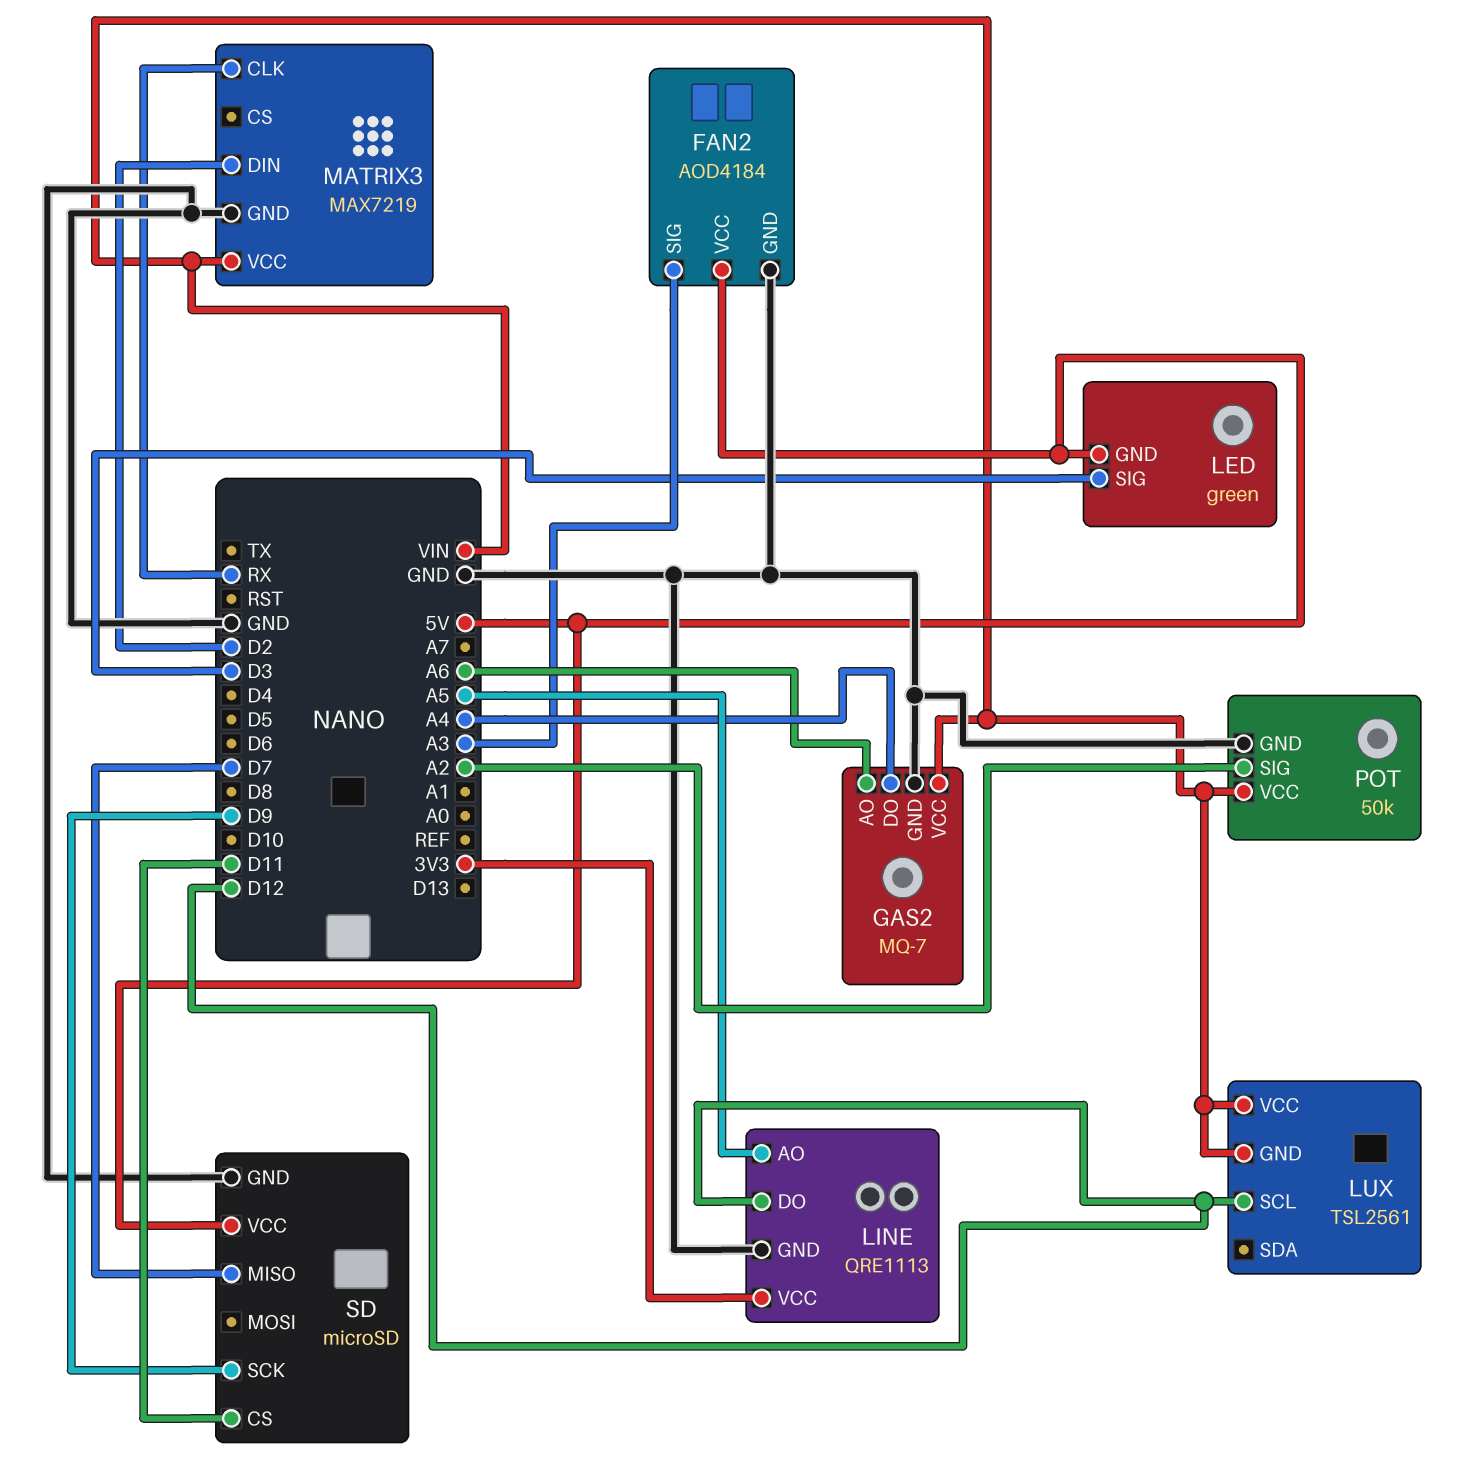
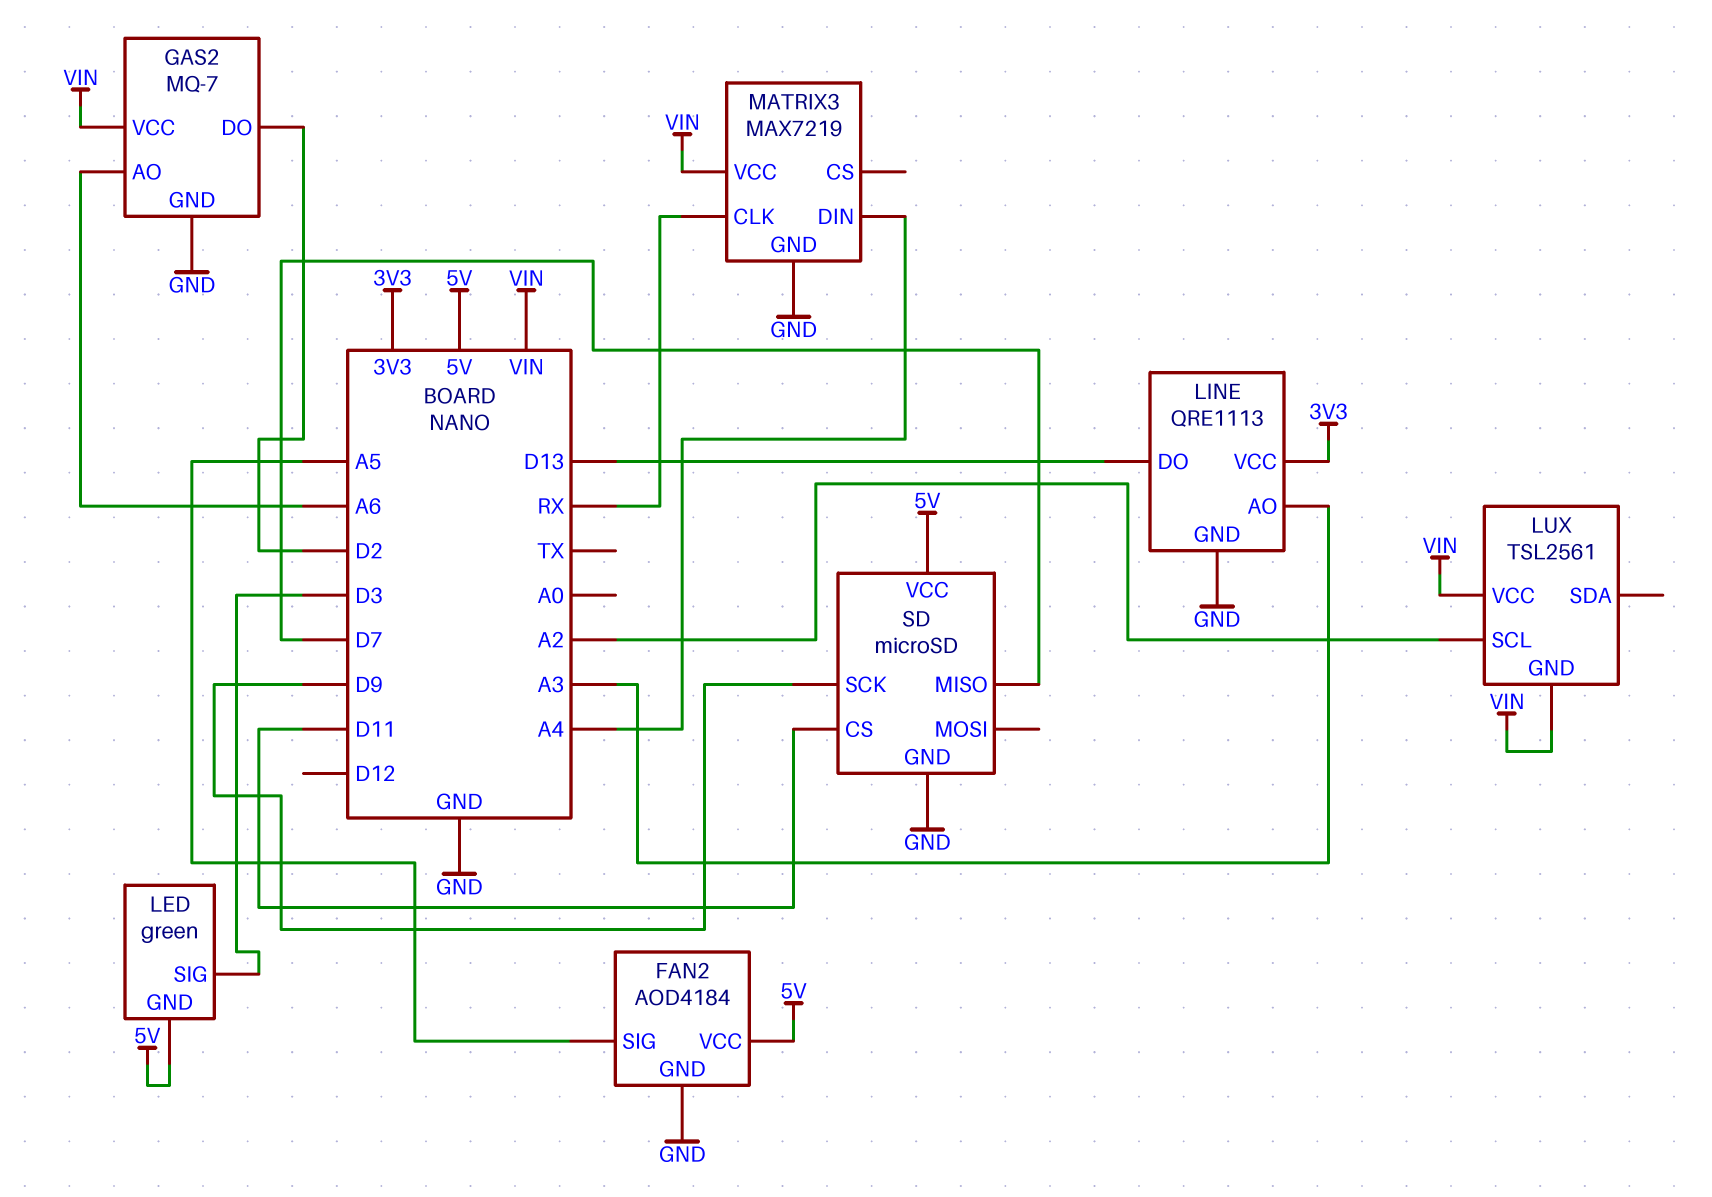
FAN2 pin SIG: A3 -> A5
GAS2 pin DO: A4 -> D2
LINE pin AO: A5 -> A3
LINE pin DO: D12 -> D13
LUX pin SCL: D12 -> A2
MATRIX3 pin DIN: D2 -> A4
POT: 50k -> none
POT pin GND: GND -> none
POT pin SIG: A2 -> none
POT pin VCC: VIN -> none

